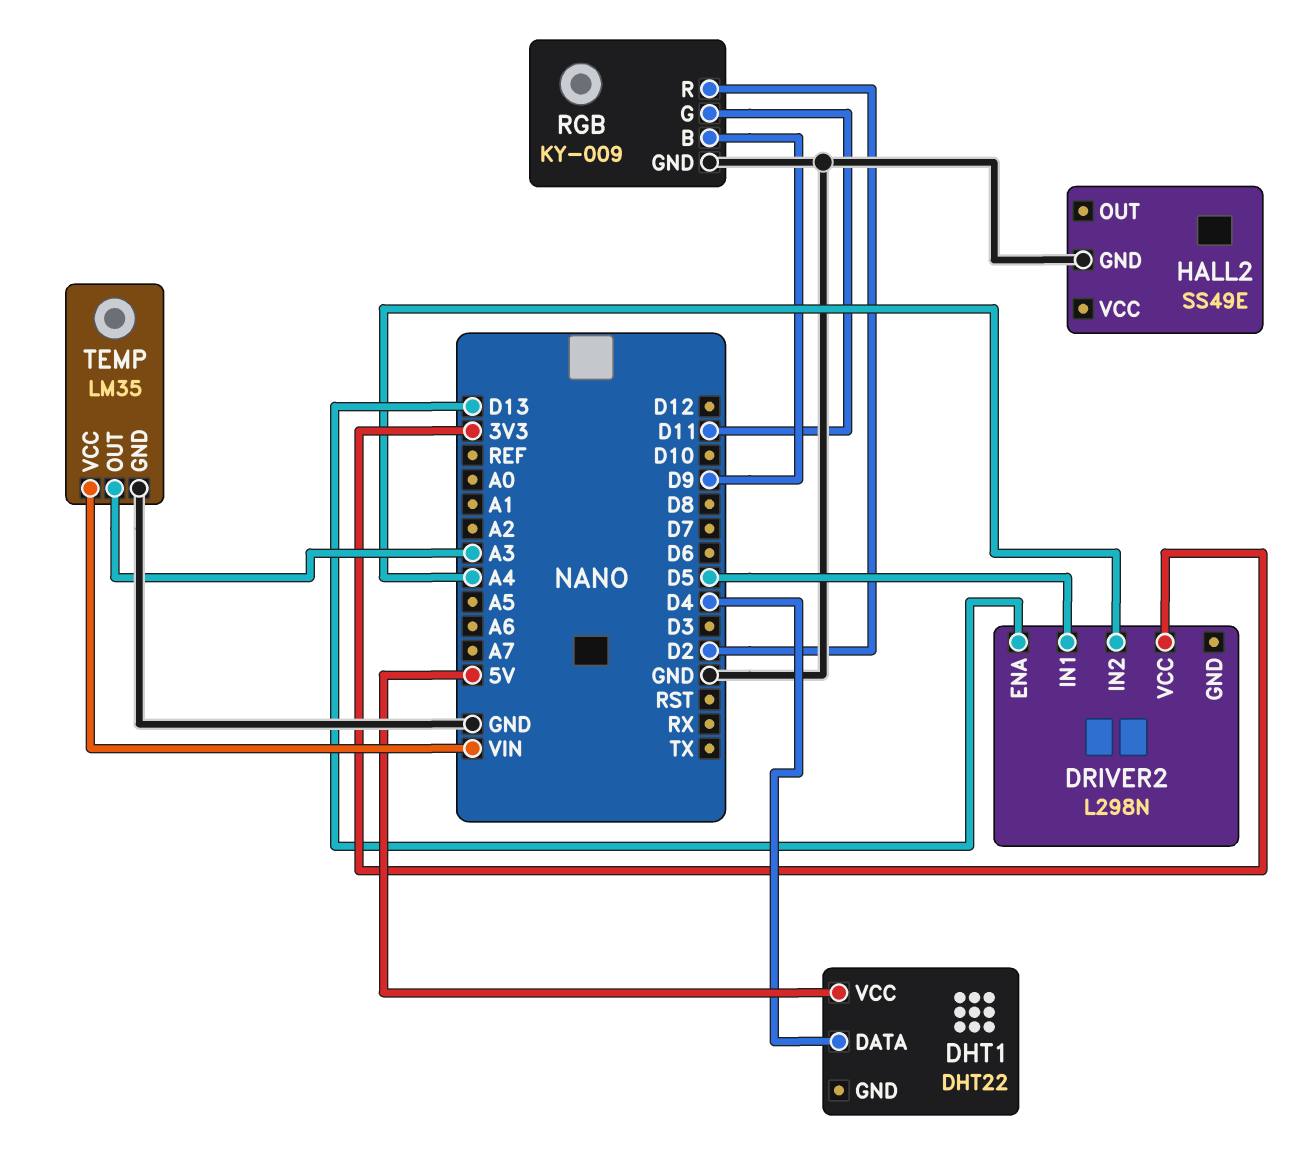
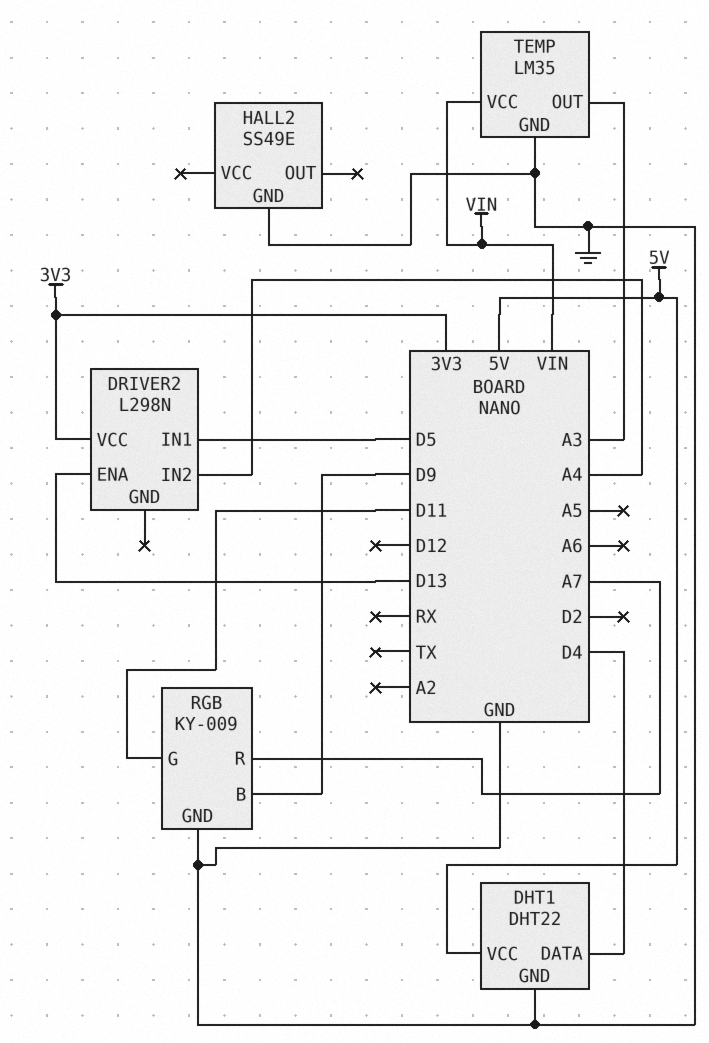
DHT1 pin GND: none -> GND
RGB pin R: D2 -> A7

